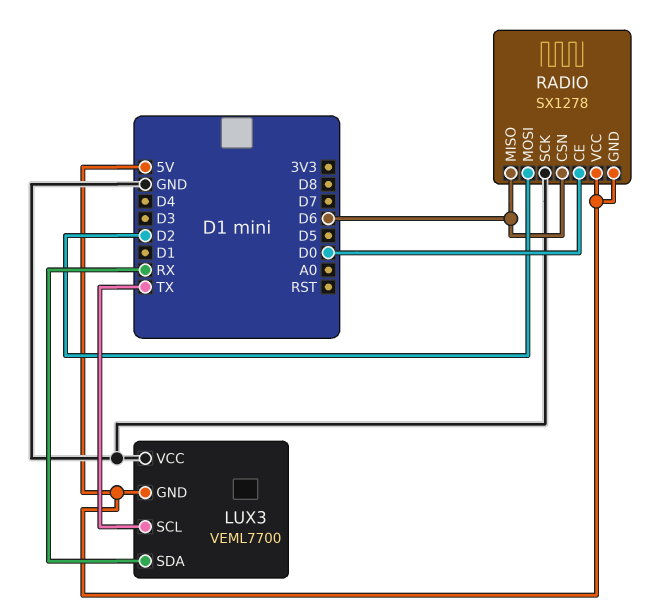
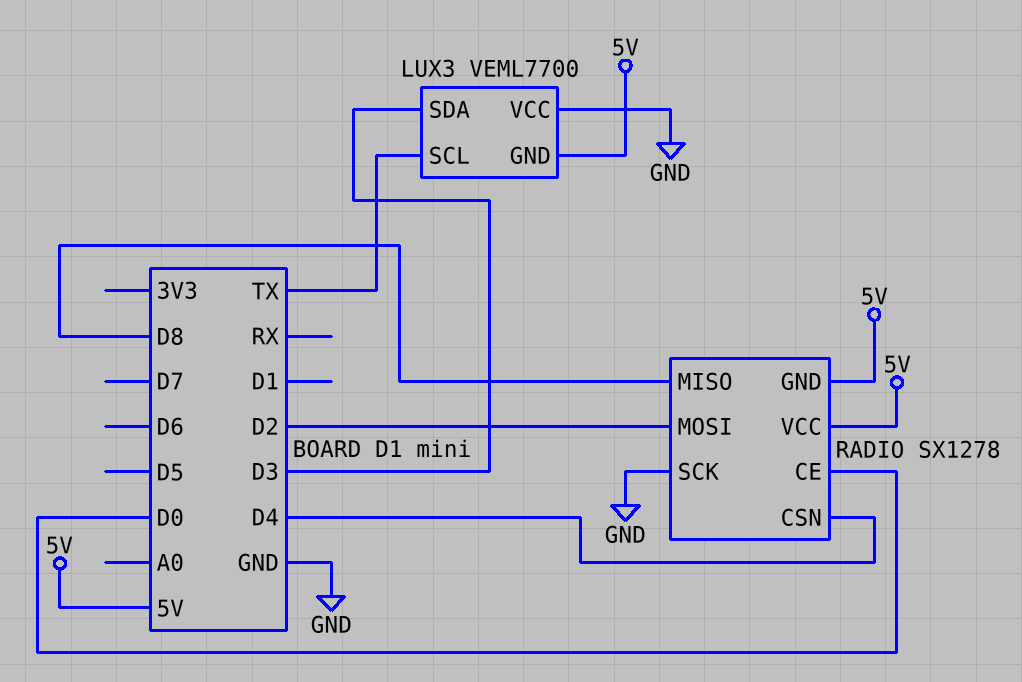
LUX3 pin SDA: RX -> D3
RADIO pin CSN: D6 -> D4
RADIO pin MISO: D6 -> D8

